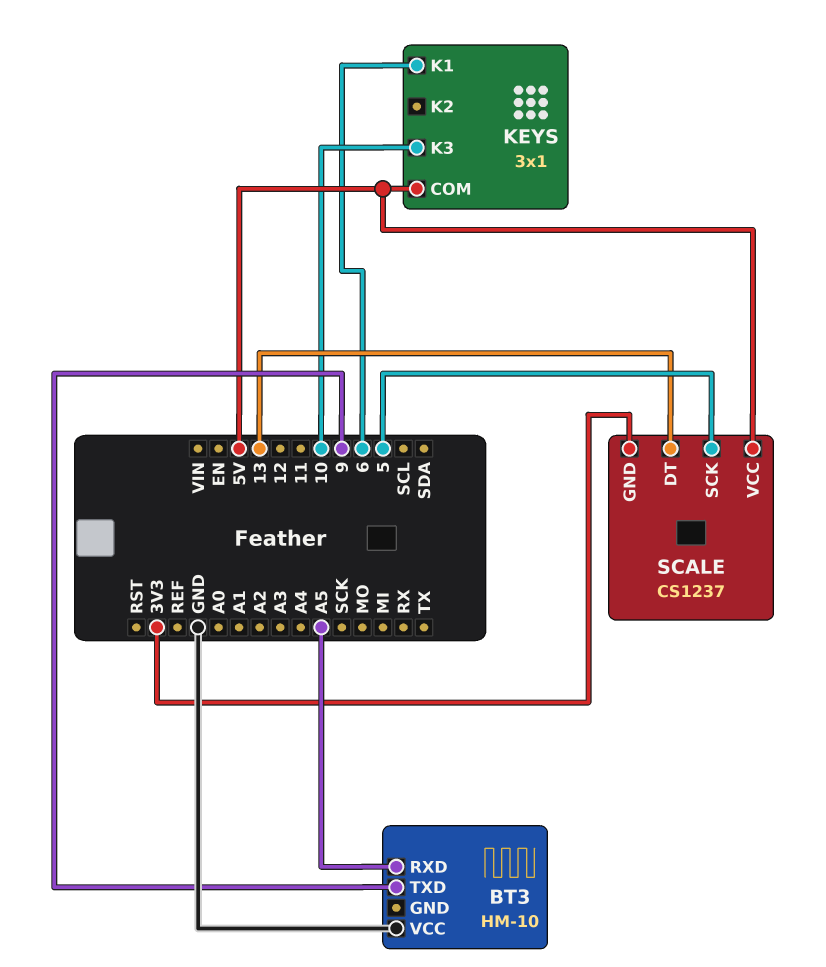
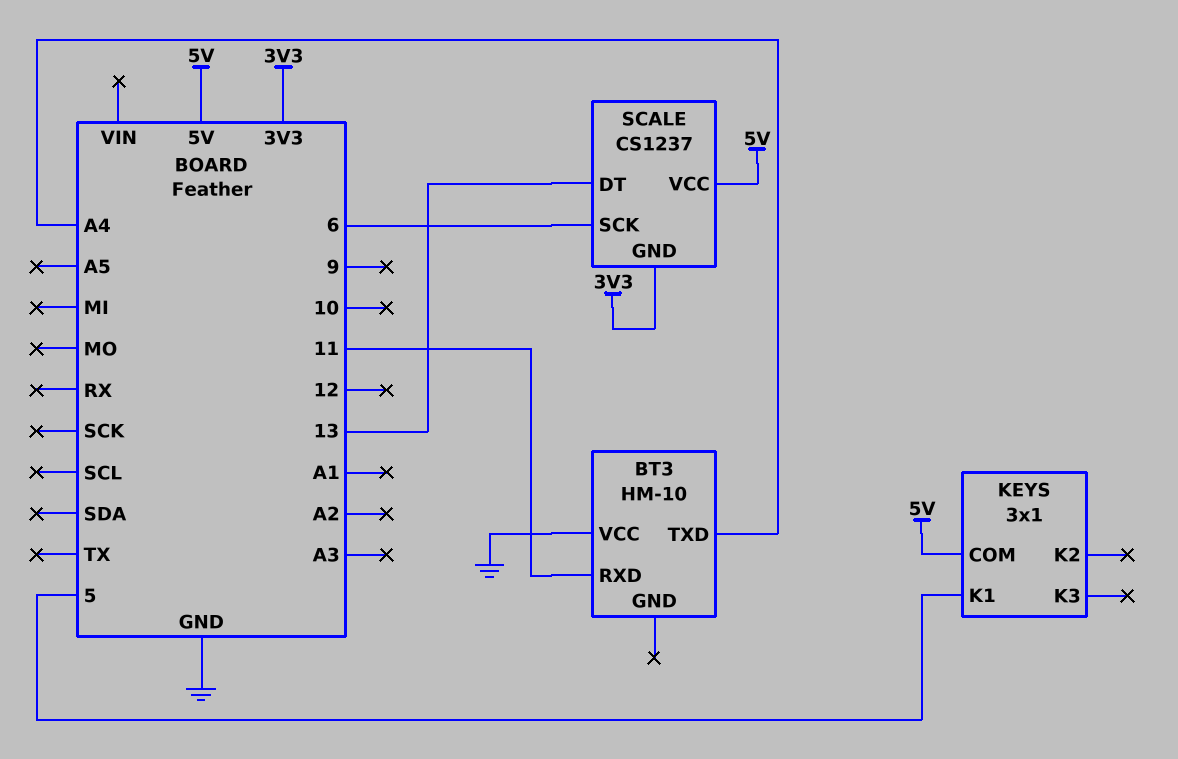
BT3 pin RXD: A5 -> 11
BT3 pin TXD: 9 -> A4
KEYS pin K1: 6 -> 5
KEYS pin K3: 10 -> none
SCALE pin SCK: 5 -> 6

